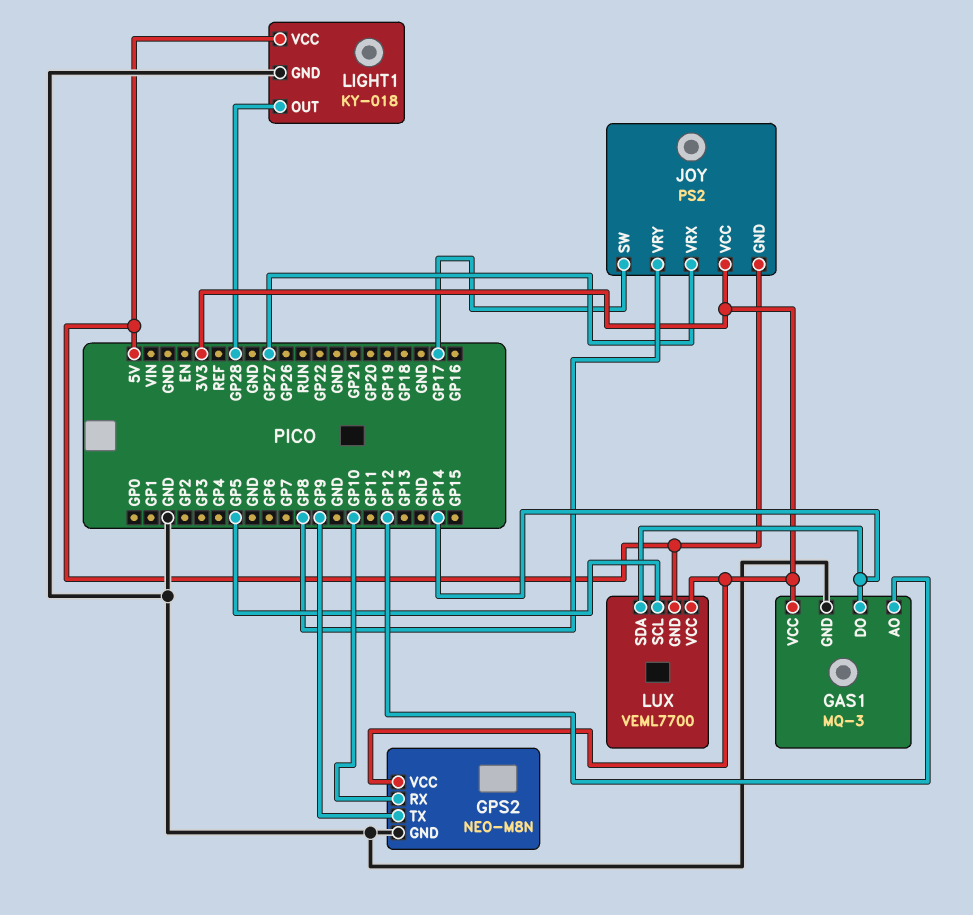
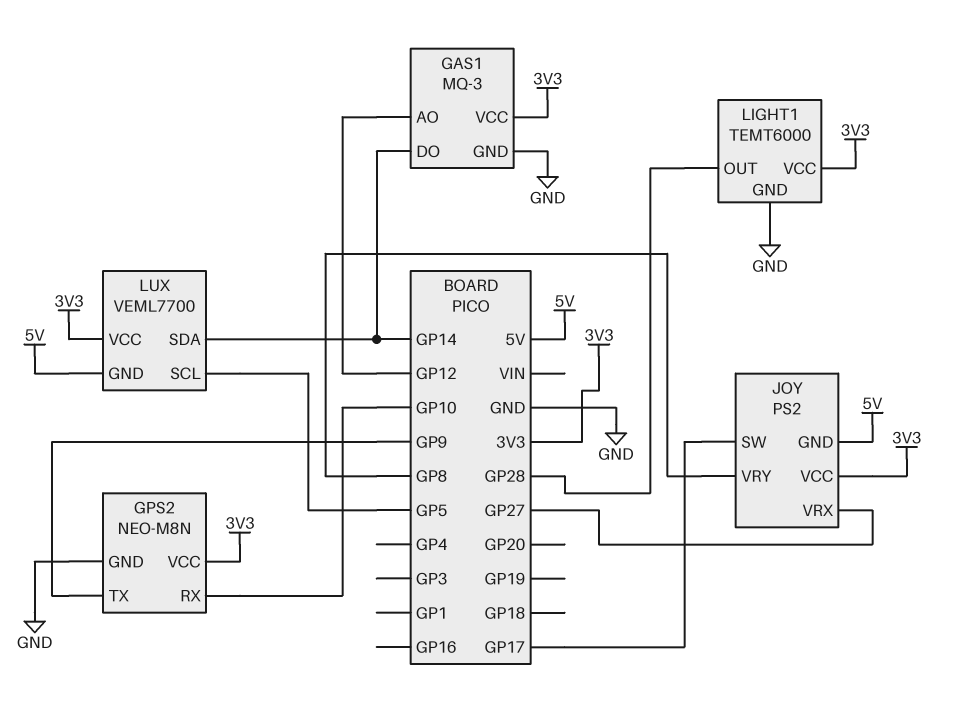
LIGHT1: KY-018 -> TEMT6000
LIGHT1 pin VCC: 5V -> 3V3

